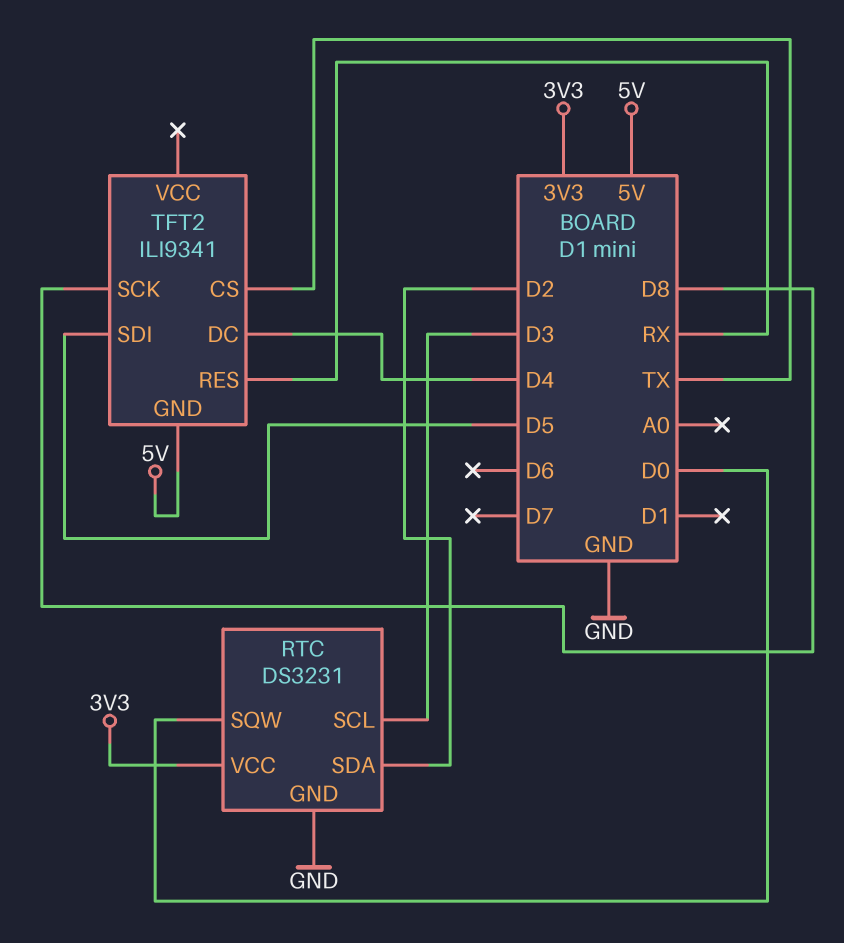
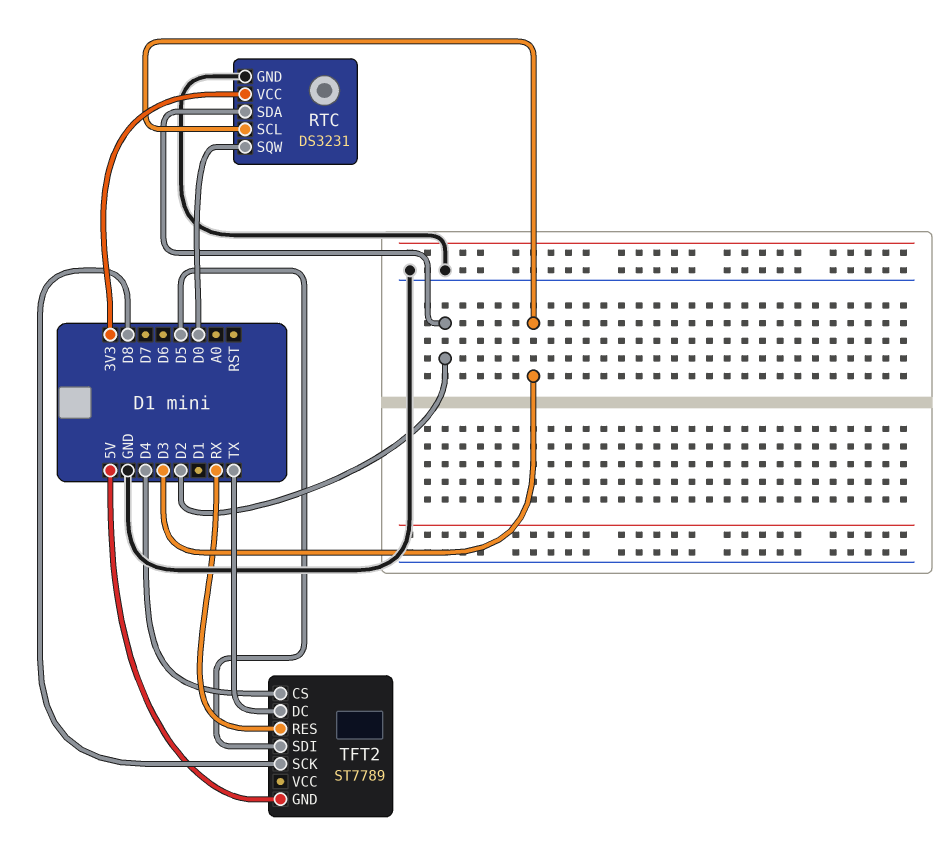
TFT2: ILI9341 -> ST7789
TFT2 pin CS: TX -> D4
TFT2 pin DC: D4 -> TX

